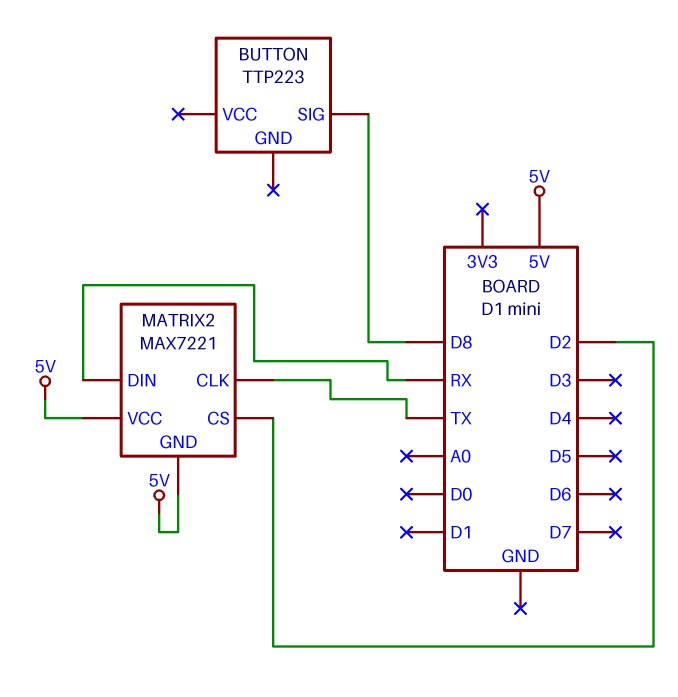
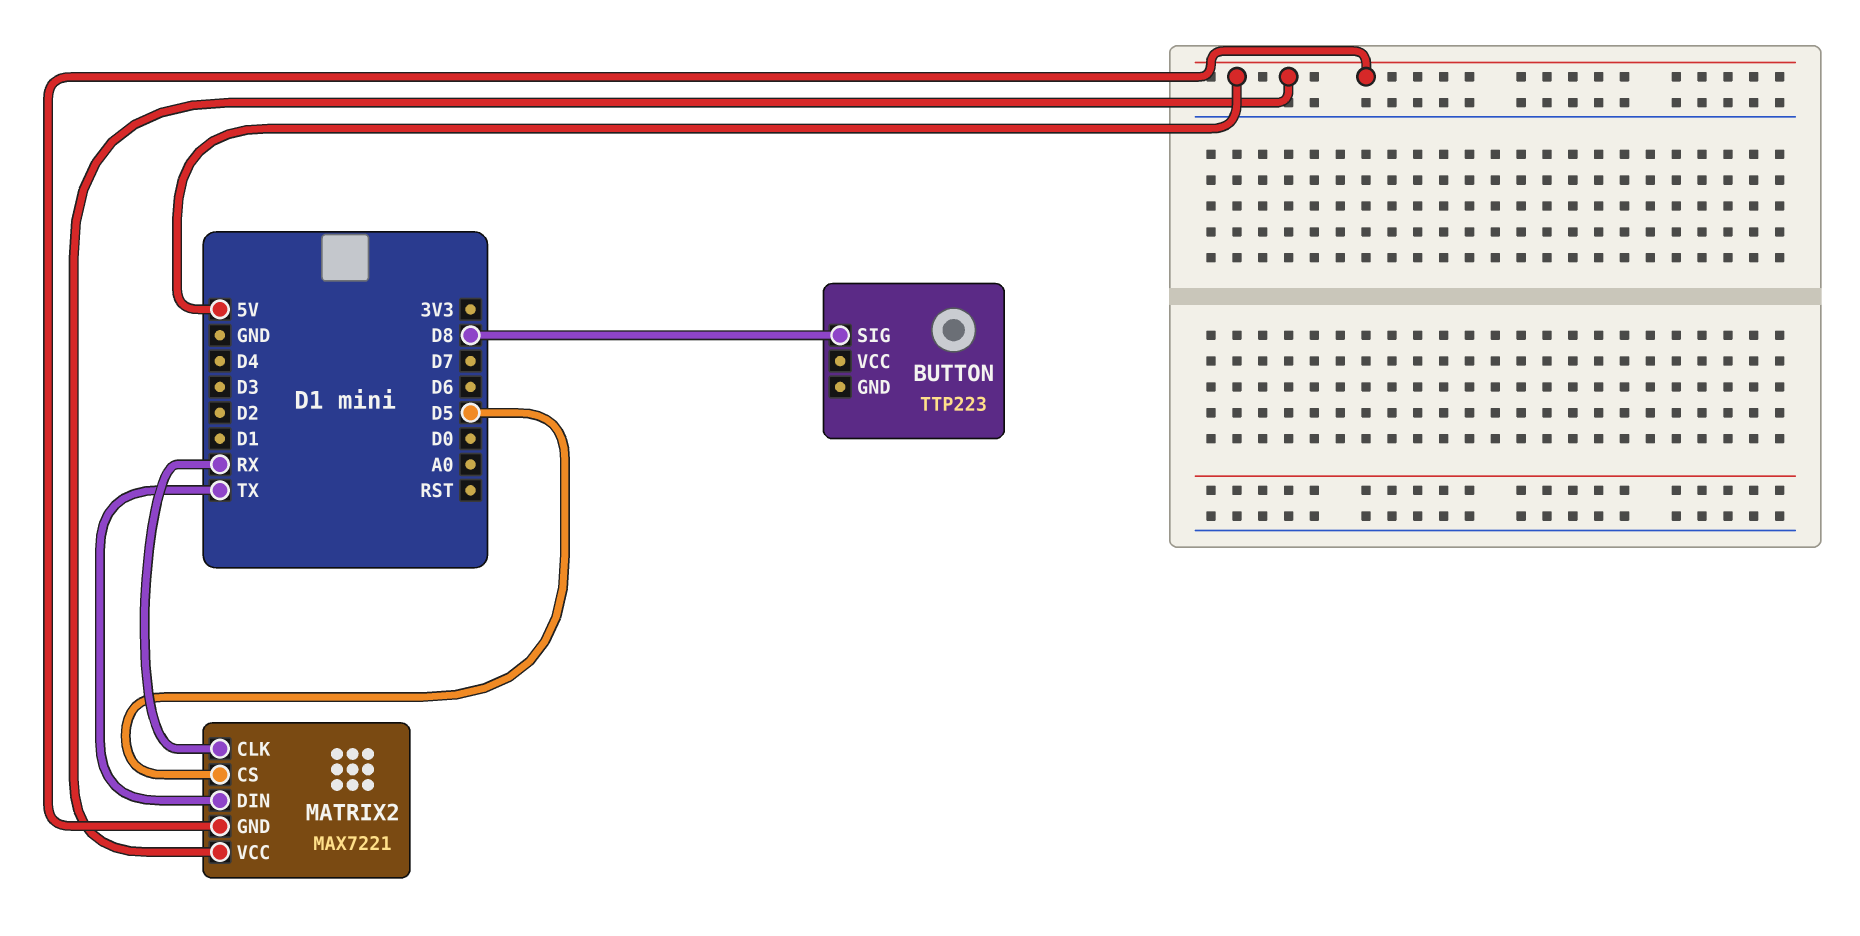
MATRIX2 pin CLK: TX -> RX
MATRIX2 pin CS: D2 -> D5
MATRIX2 pin DIN: RX -> TX

